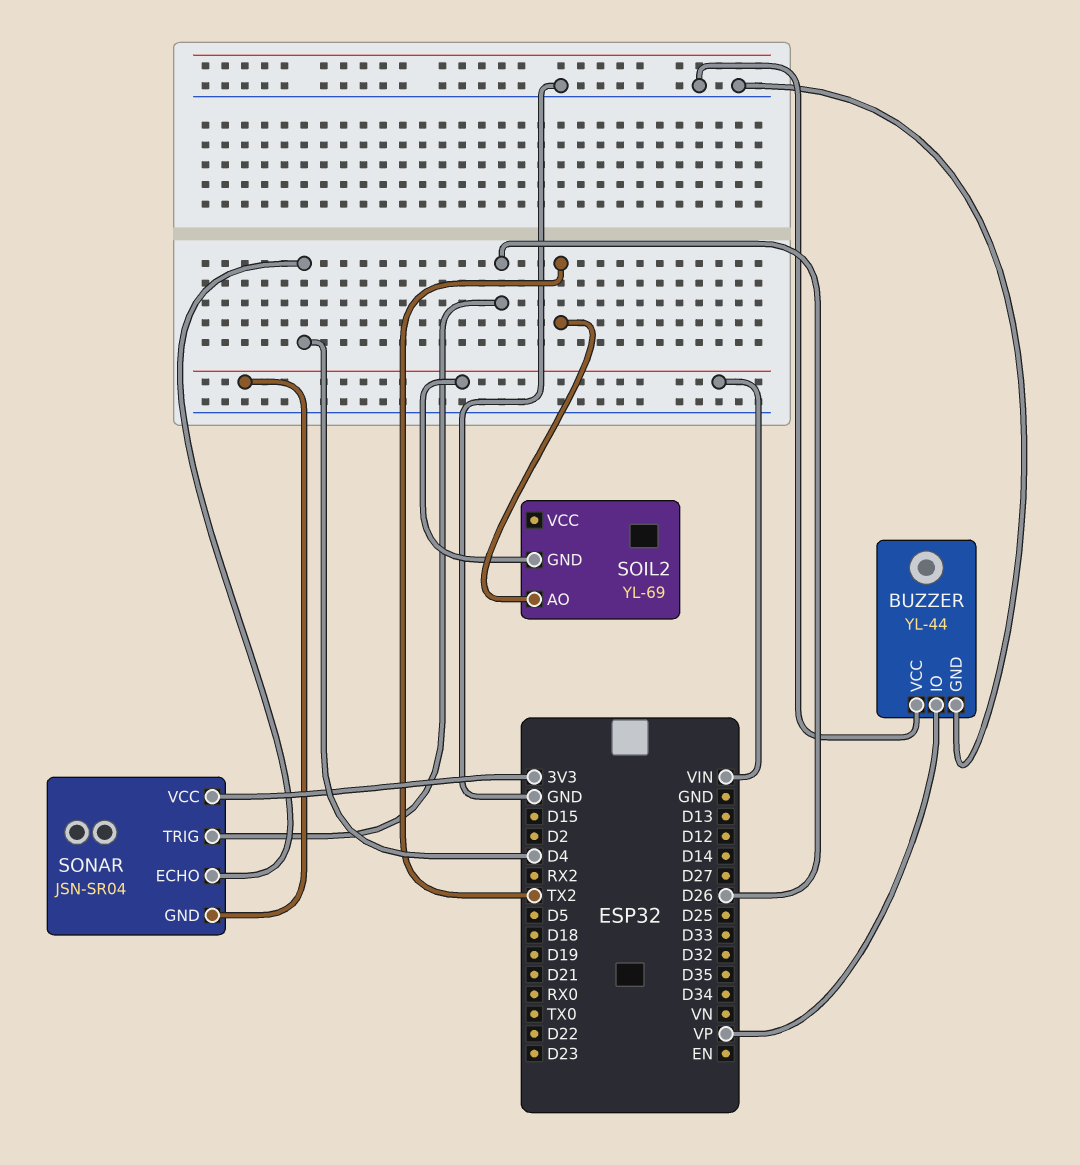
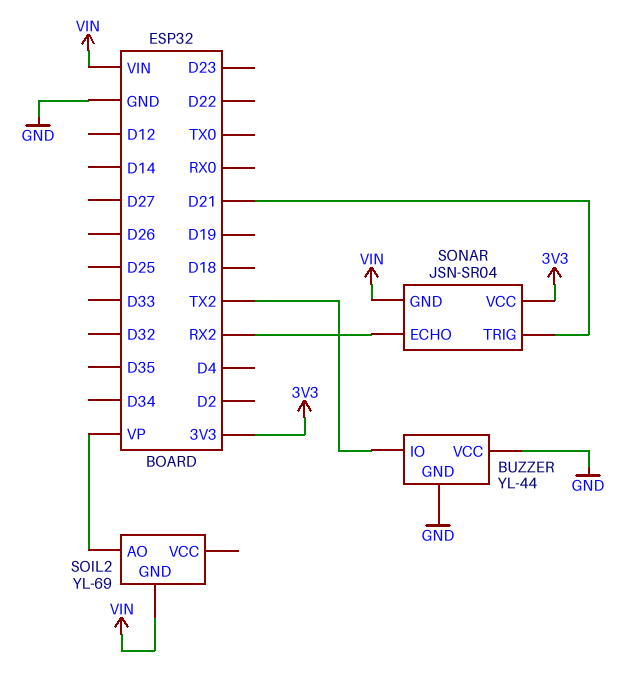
BUZZER pin IO: VP -> TX2
SOIL2 pin AO: TX2 -> VP
SONAR pin ECHO: D4 -> RX2
SONAR pin TRIG: D26 -> D21

